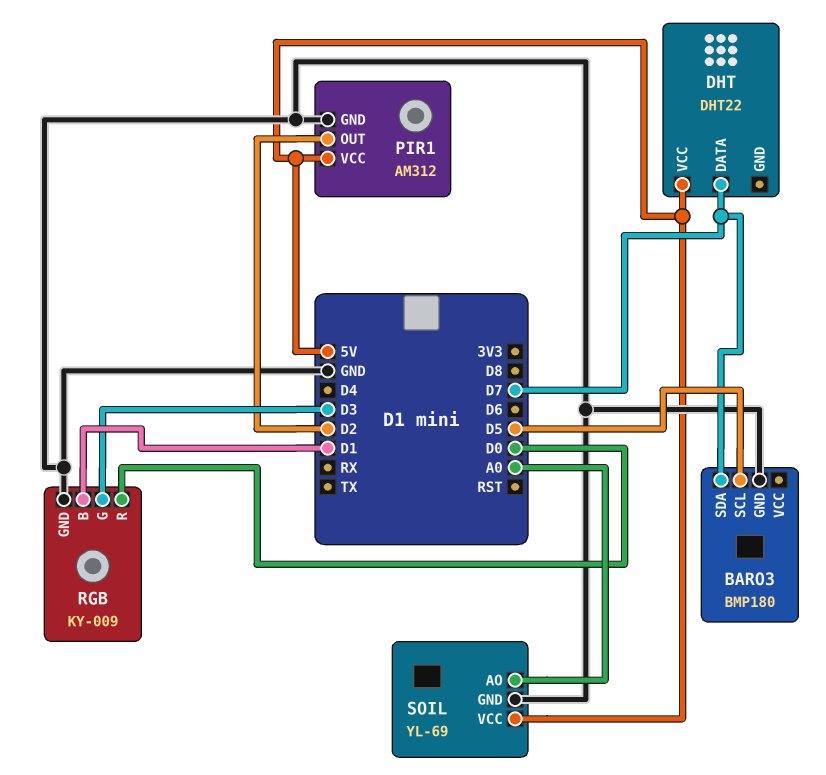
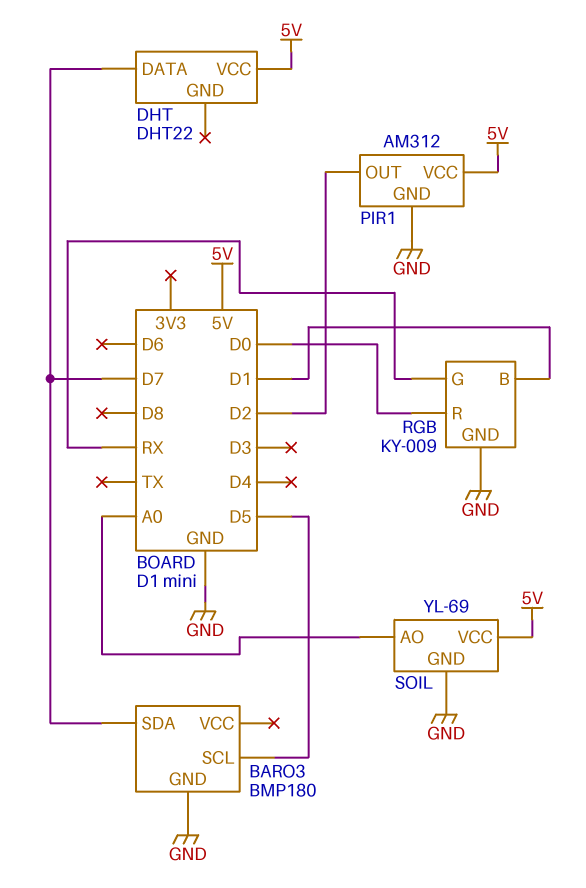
RGB pin G: D3 -> RX

